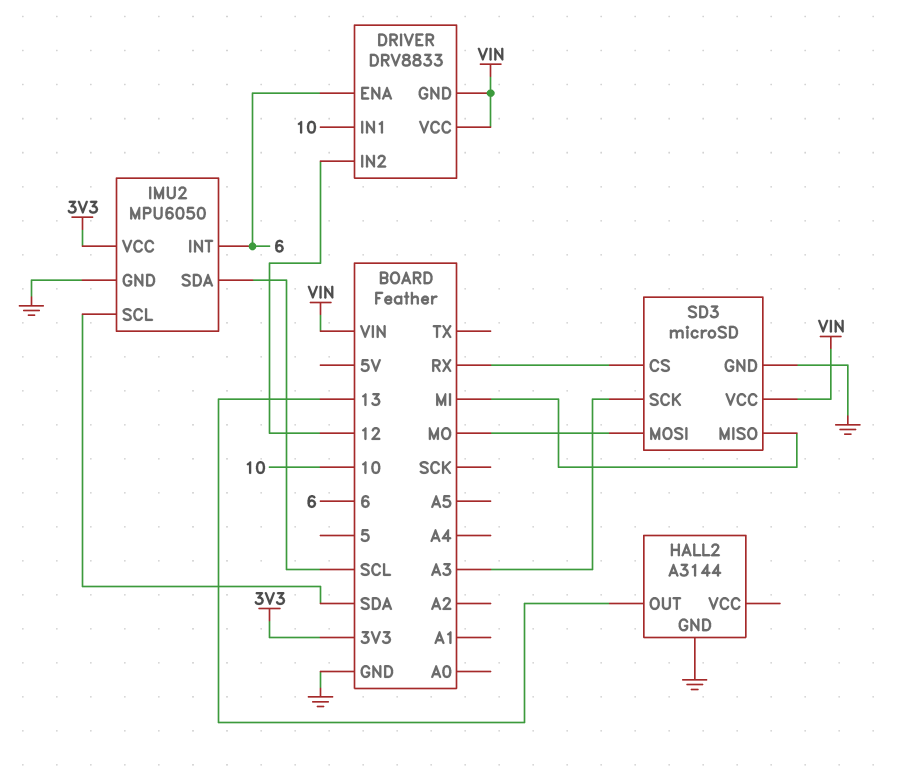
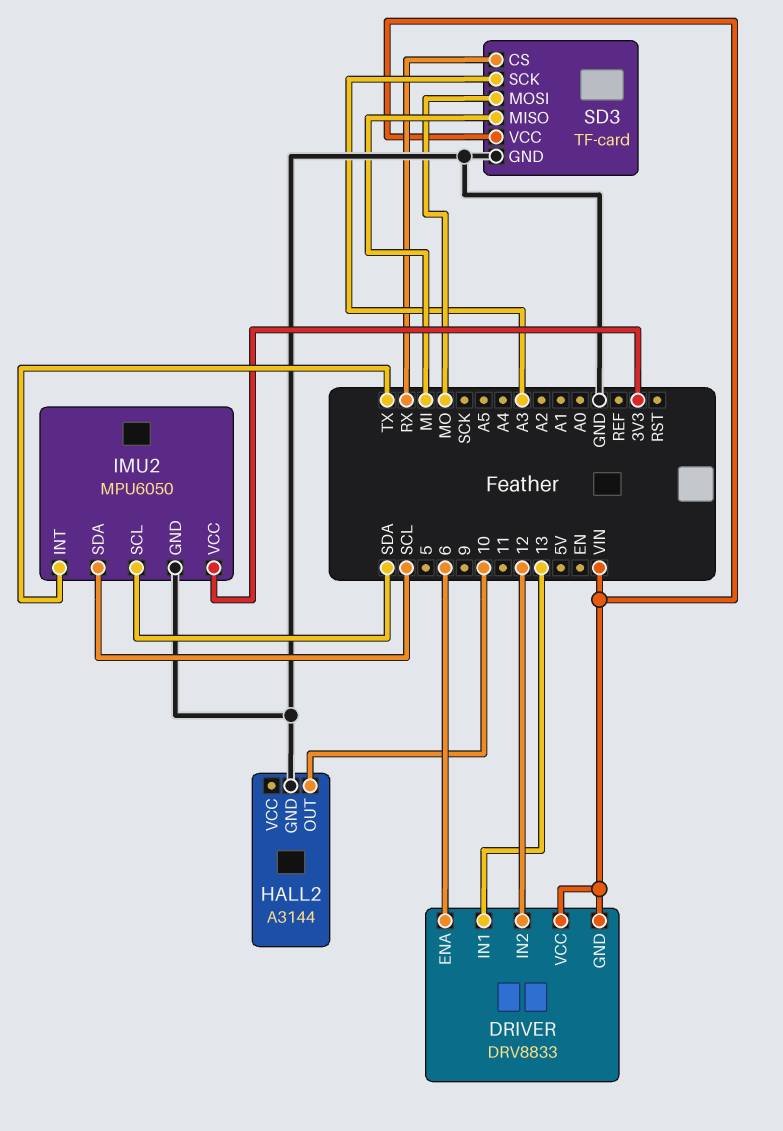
DRIVER pin IN1: 10 -> 13
HALL2 pin OUT: 13 -> 10
IMU2 pin INT: 6 -> TX
SD3: microSD -> TF-card

